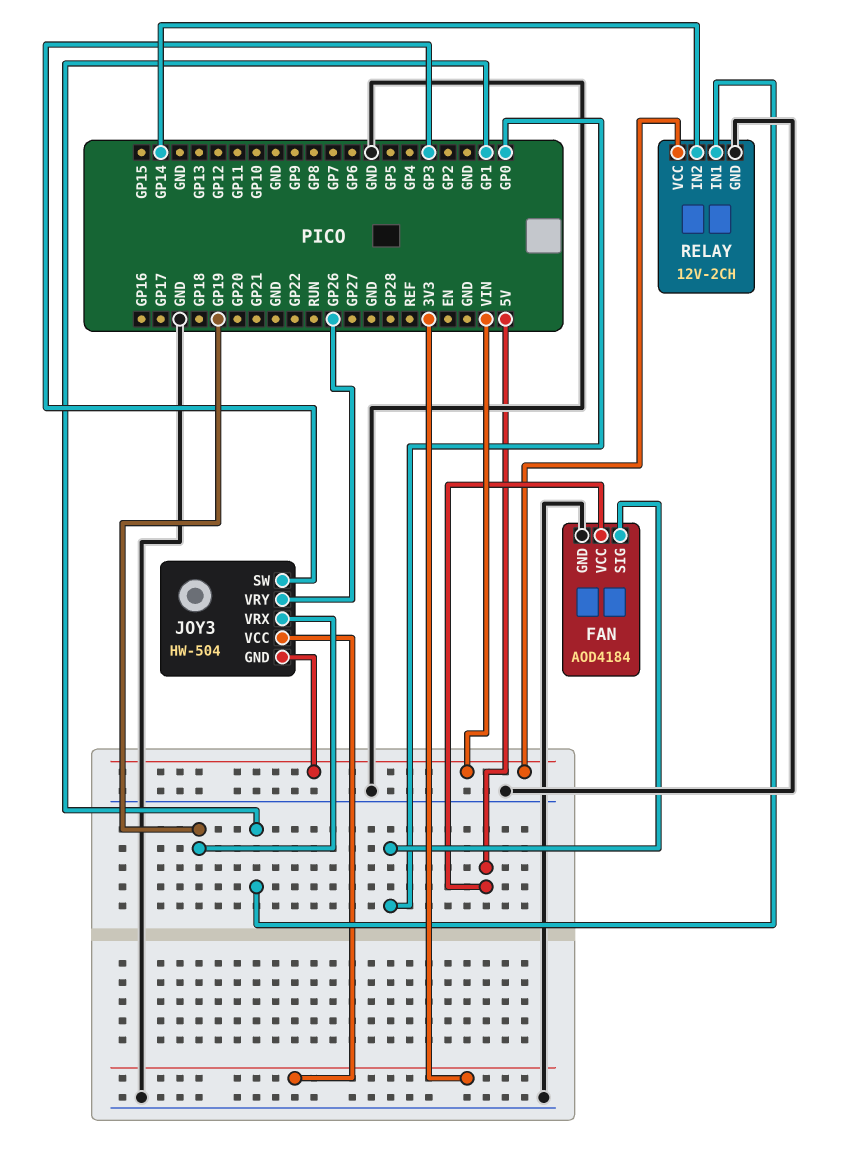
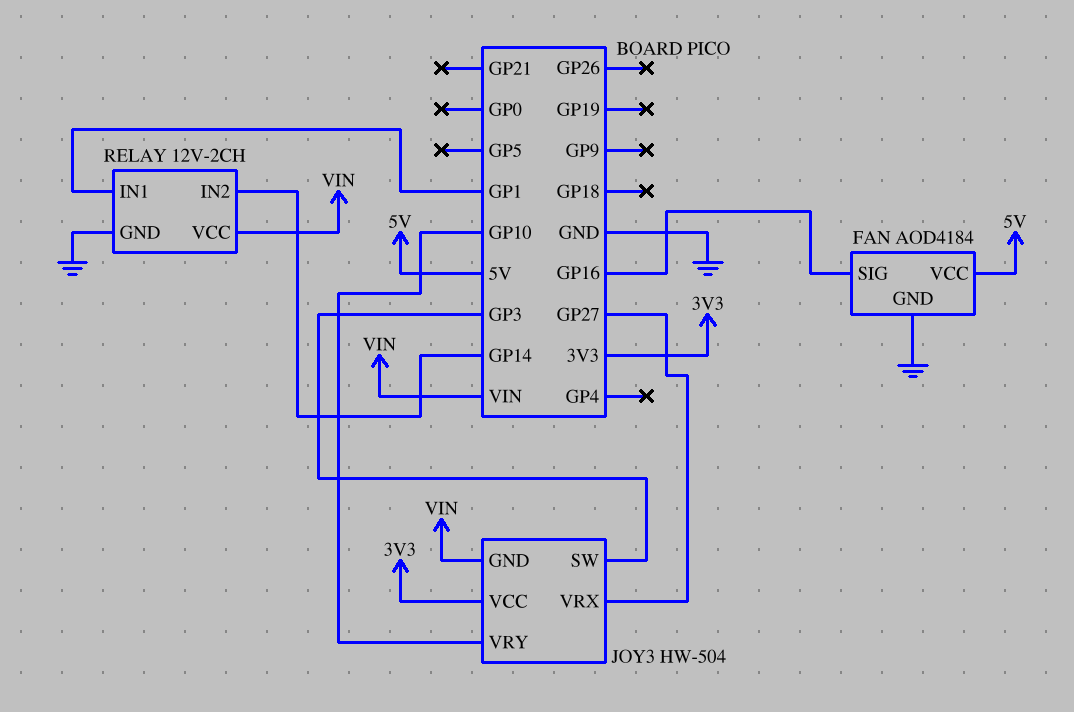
FAN pin SIG: GP0 -> GP16
JOY3 pin VRX: GP19 -> GP27
JOY3 pin VRY: GP26 -> GP10

